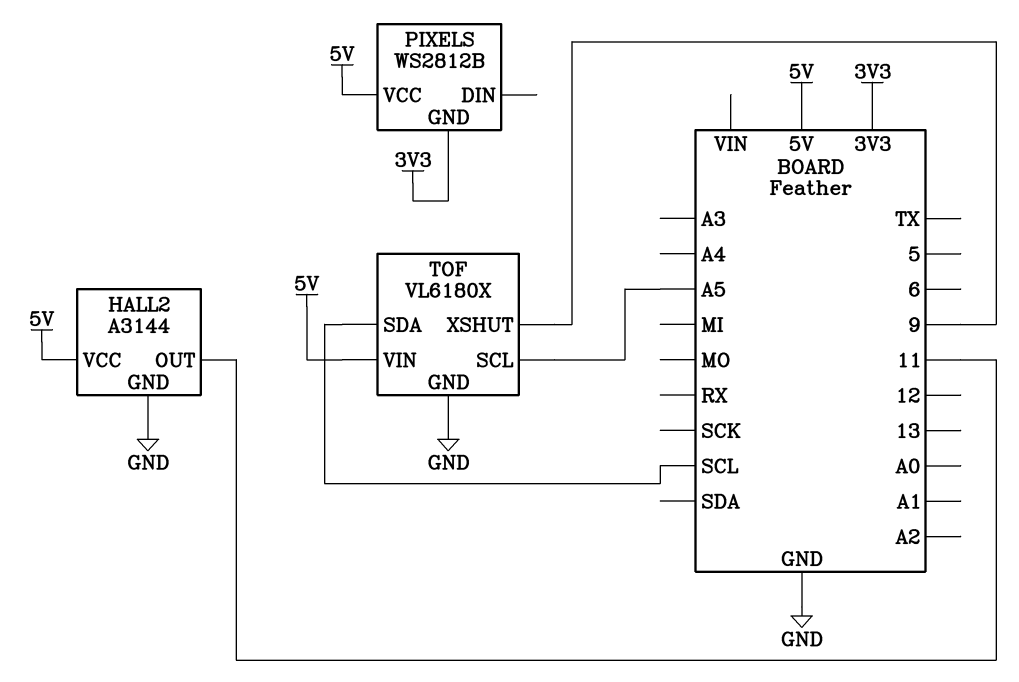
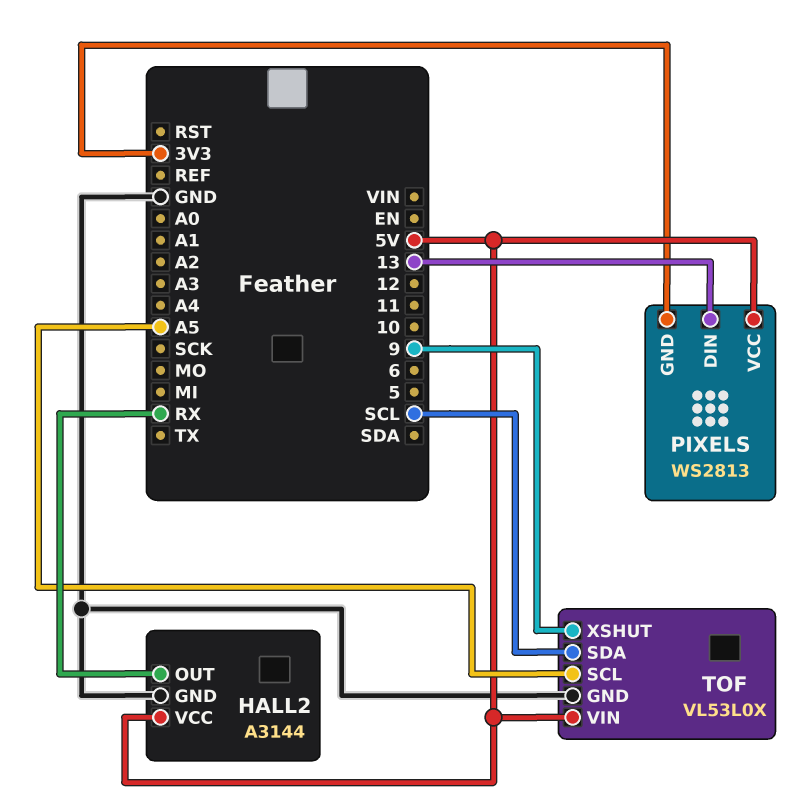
HALL2 pin OUT: 11 -> RX
PIXELS: WS2812B -> WS2813
PIXELS pin DIN: none -> 13
TOF: VL6180X -> VL53L0X

